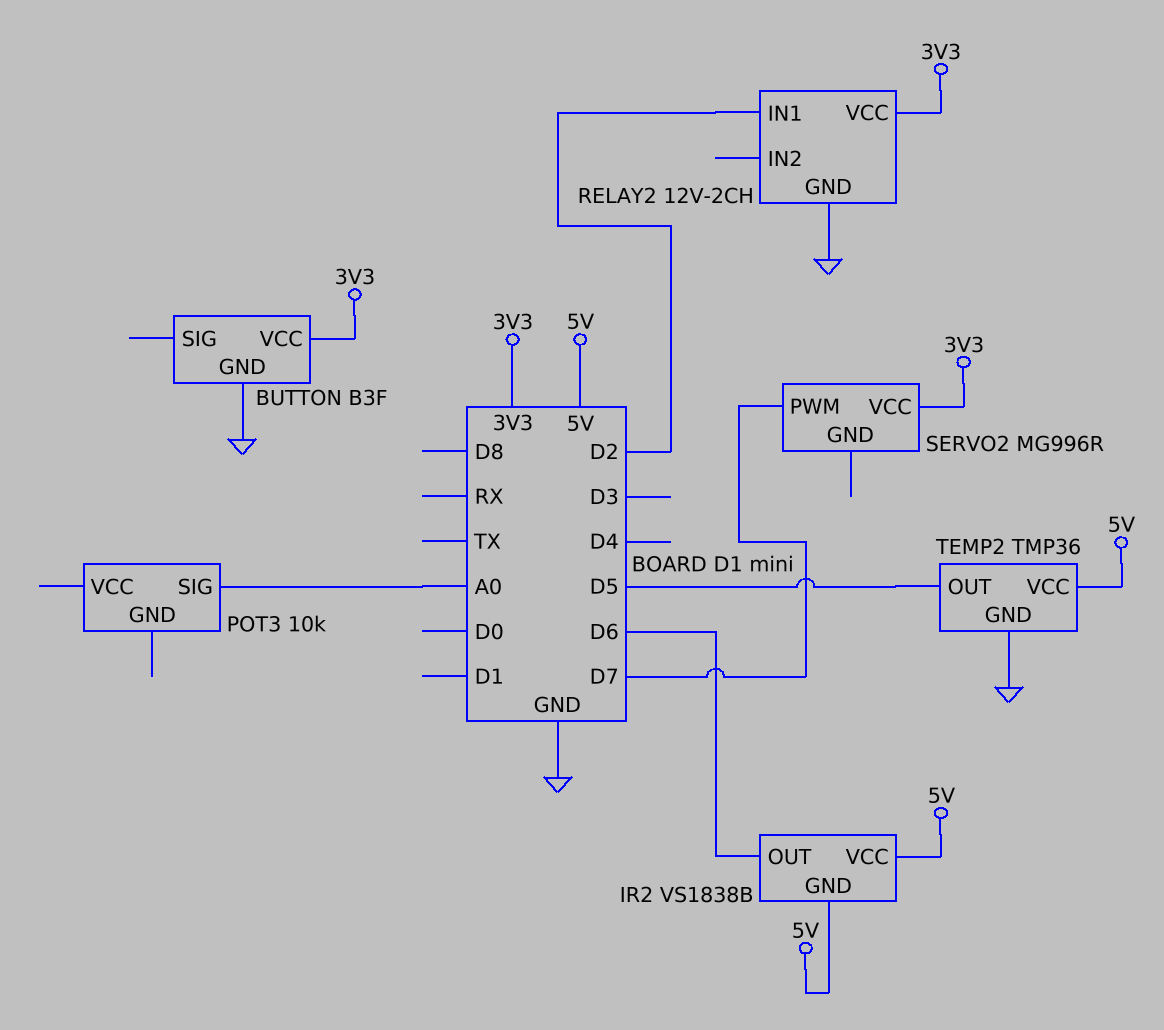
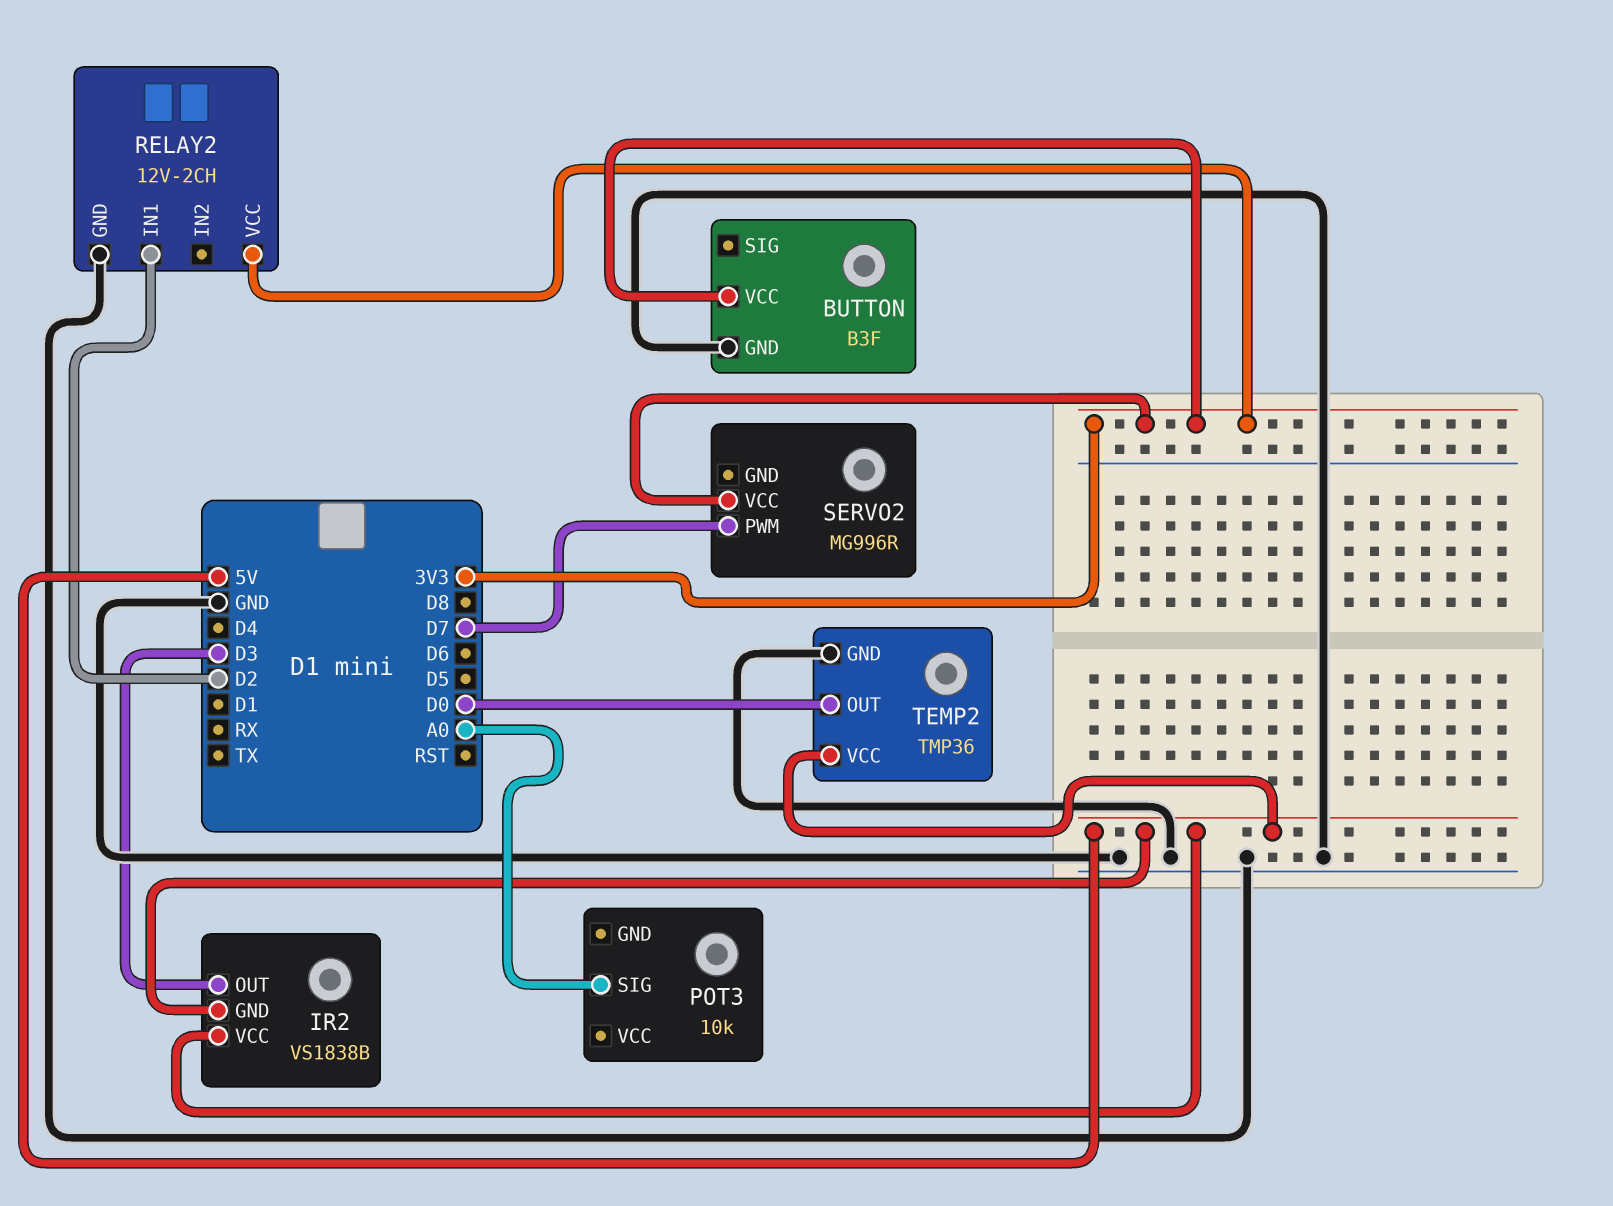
IR2 pin OUT: D6 -> D3
TEMP2 pin OUT: D5 -> D0

